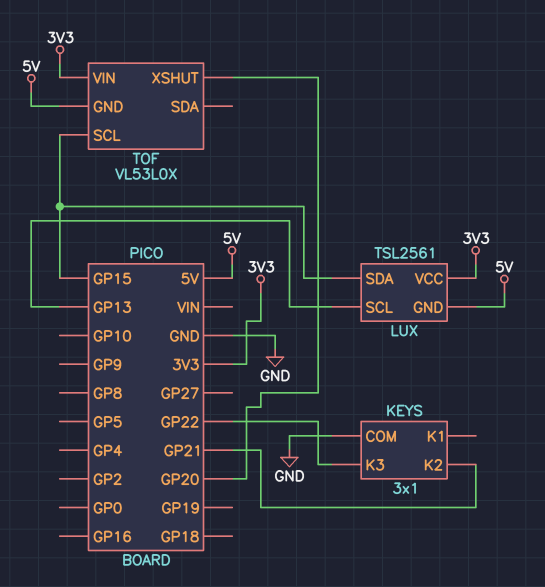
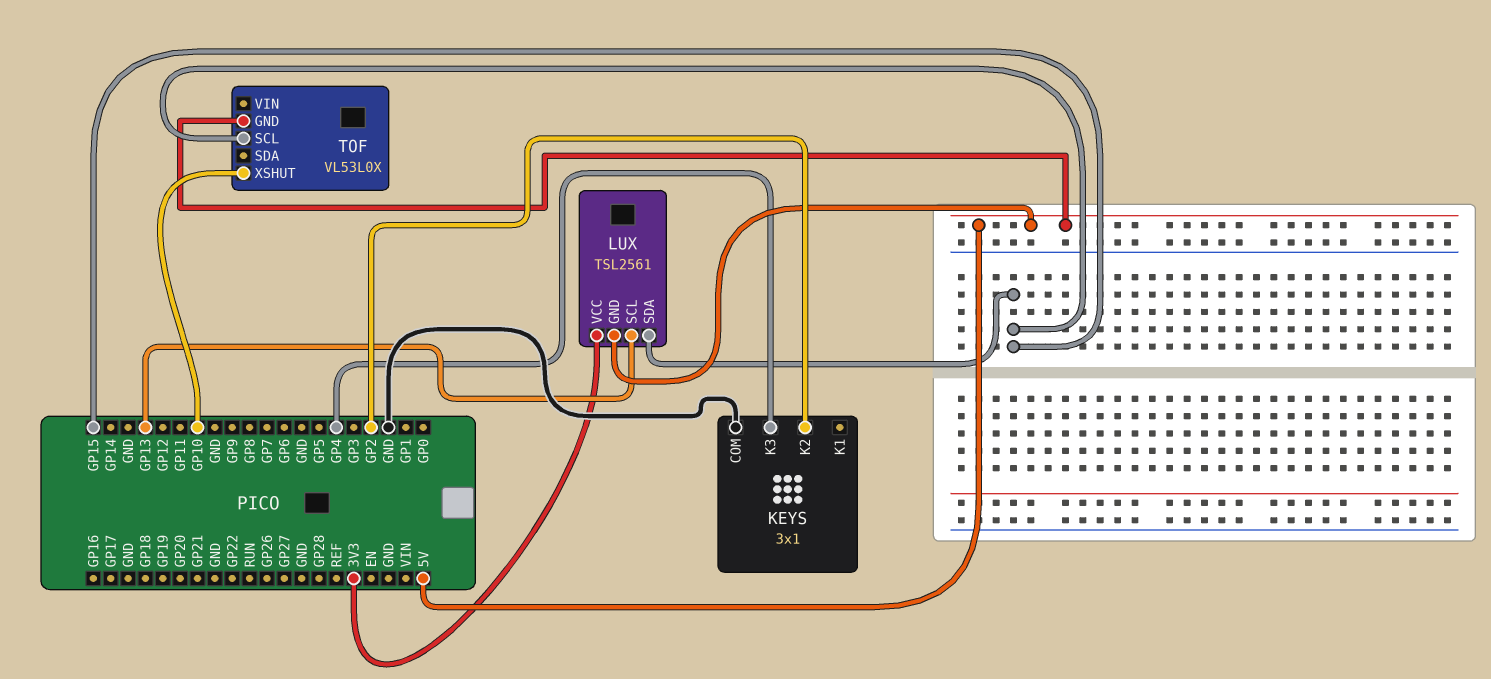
KEYS pin K2: GP21 -> GP2
KEYS pin K3: GP22 -> GP4
TOF pin VIN: 3V3 -> none
TOF pin XSHUT: GP20 -> GP10

